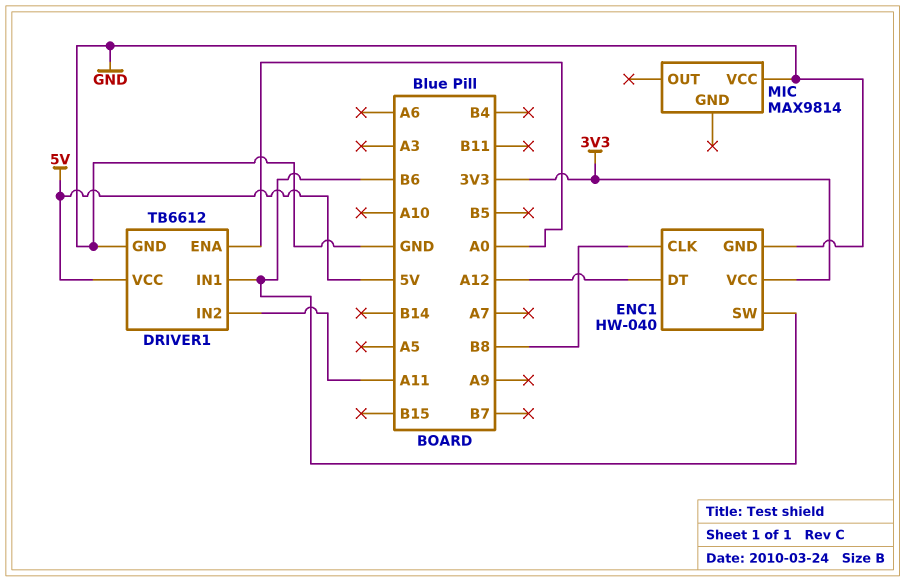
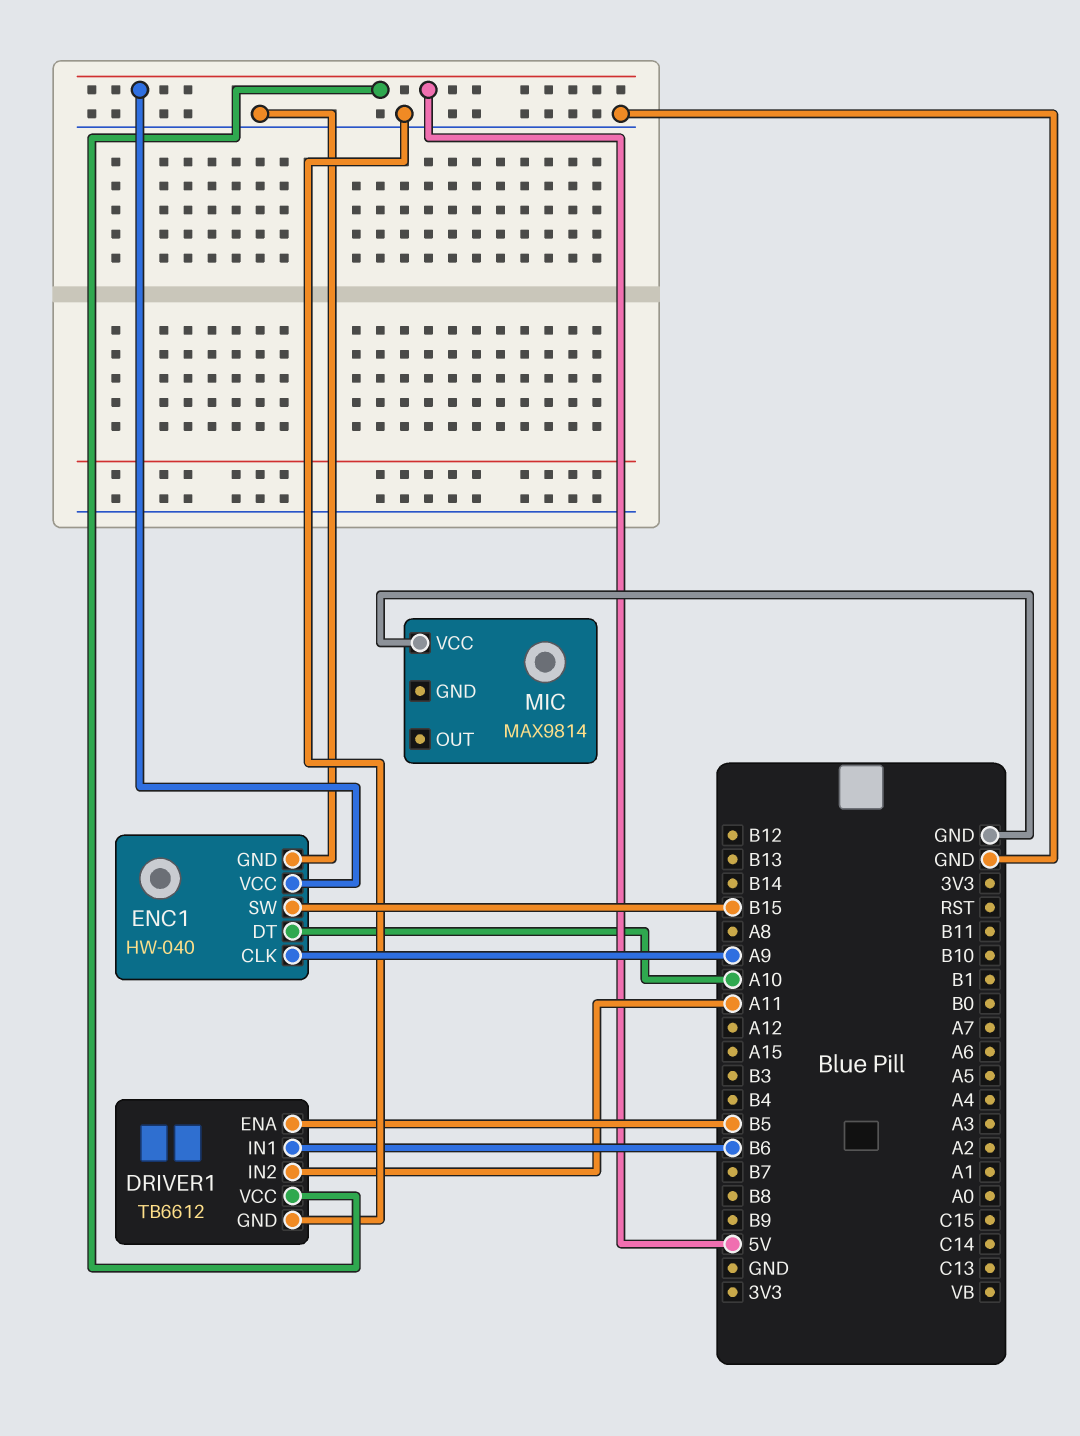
DRIVER1 pin ENA: A0 -> B5
ENC1 pin CLK: B8 -> A9
ENC1 pin DT: A12 -> A10
ENC1 pin SW: B6 -> B15
ENC1 pin VCC: 3V3 -> 5V

